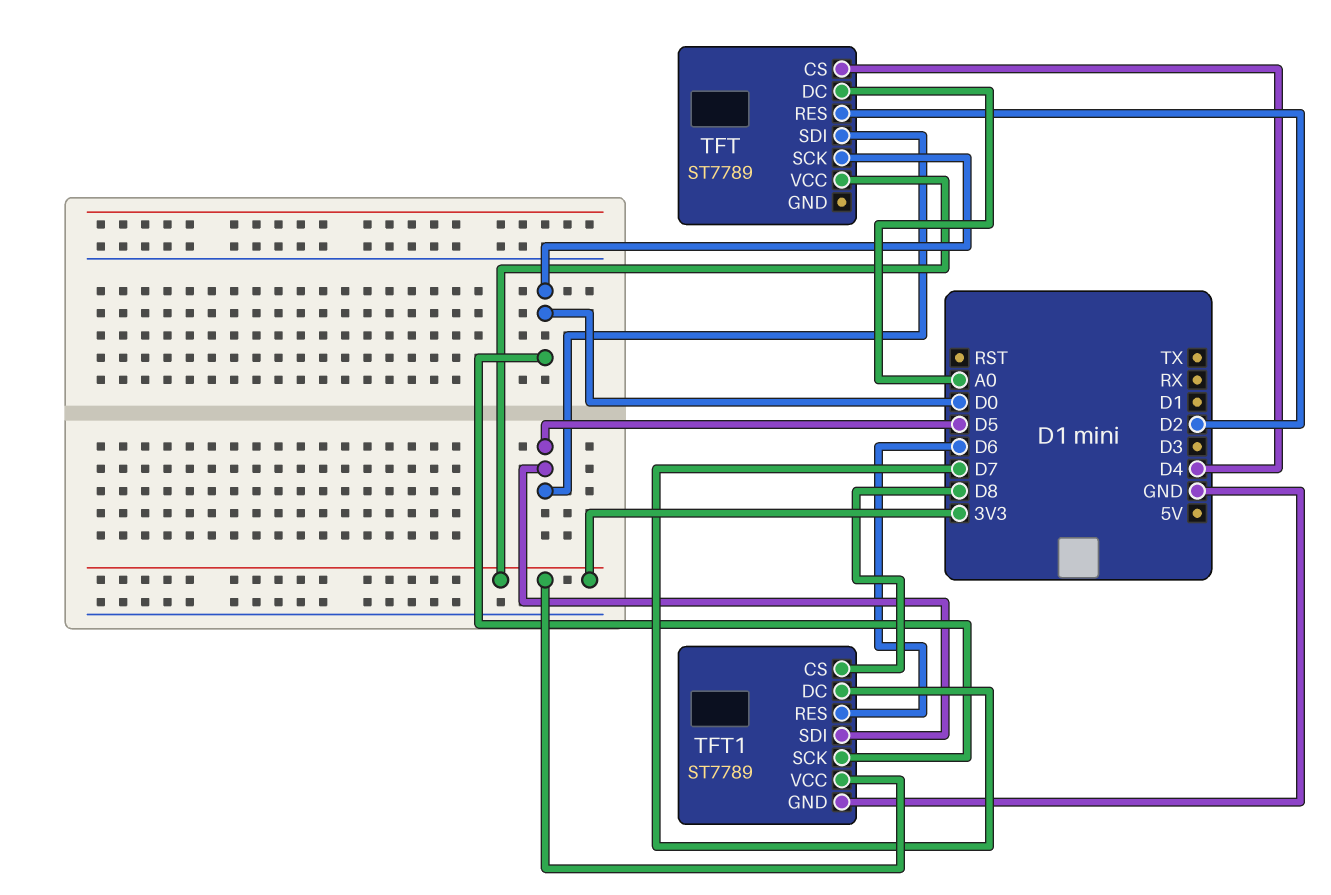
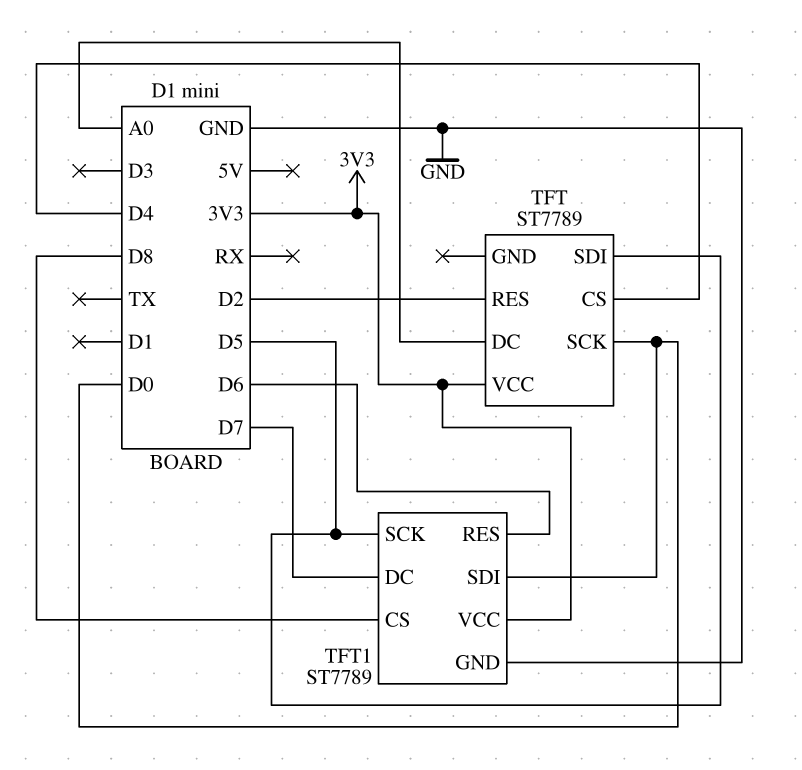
TFT1 pin SCK: D0 -> D5
TFT1 pin SDI: D5 -> D0

